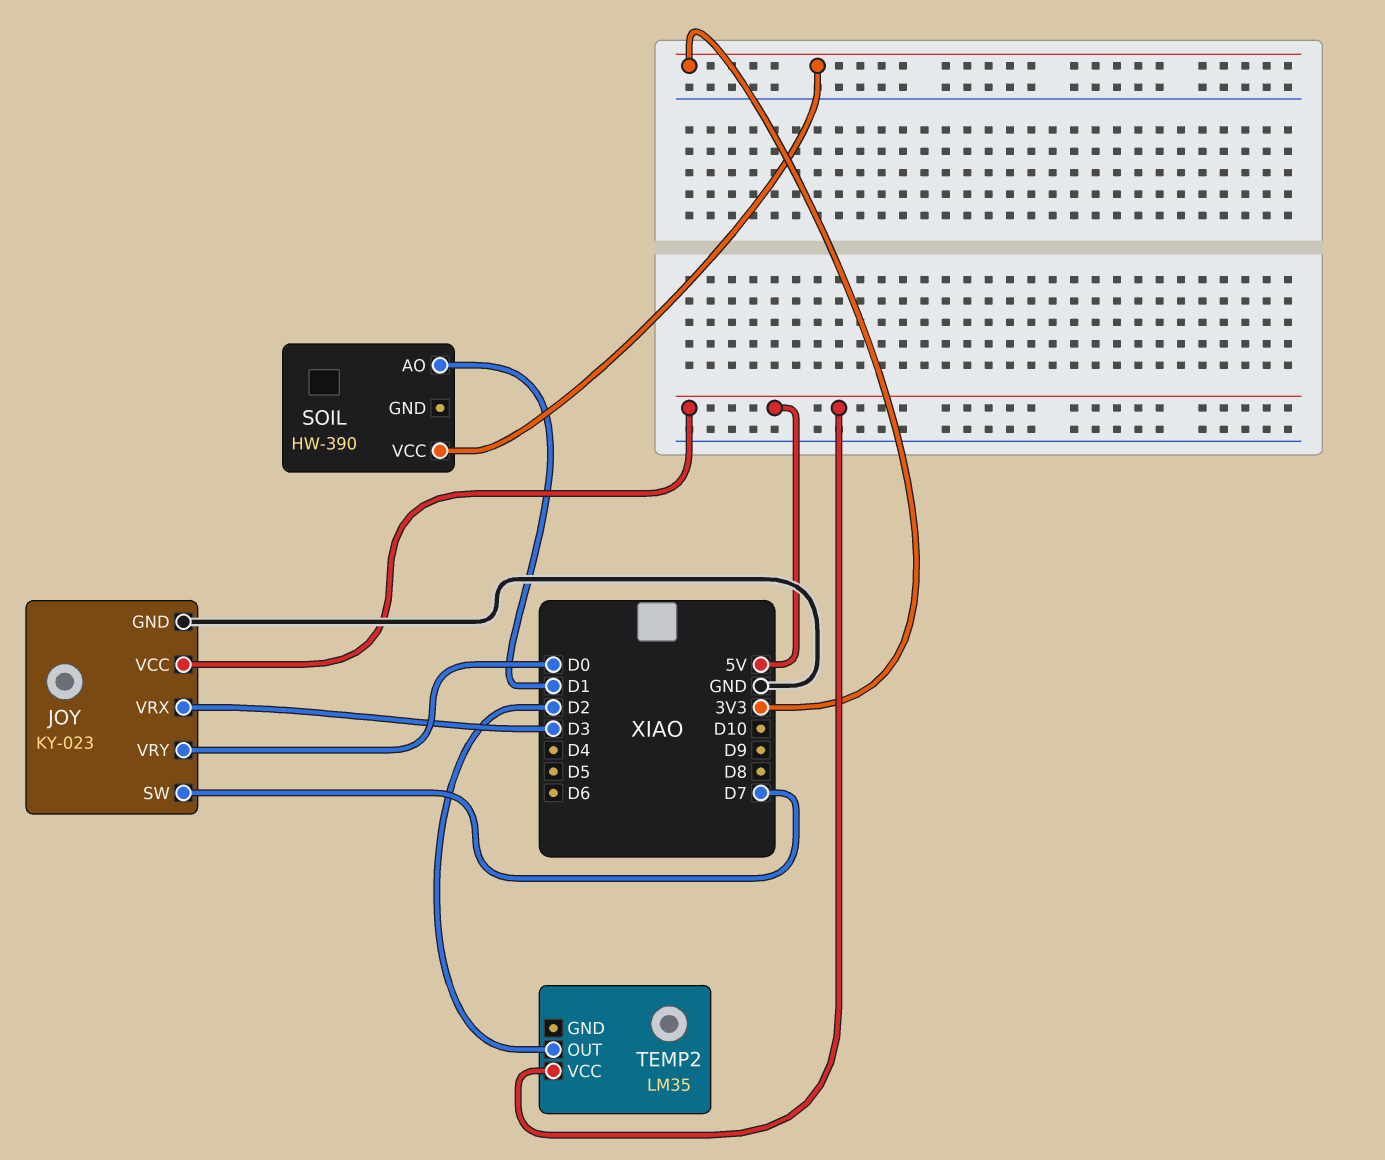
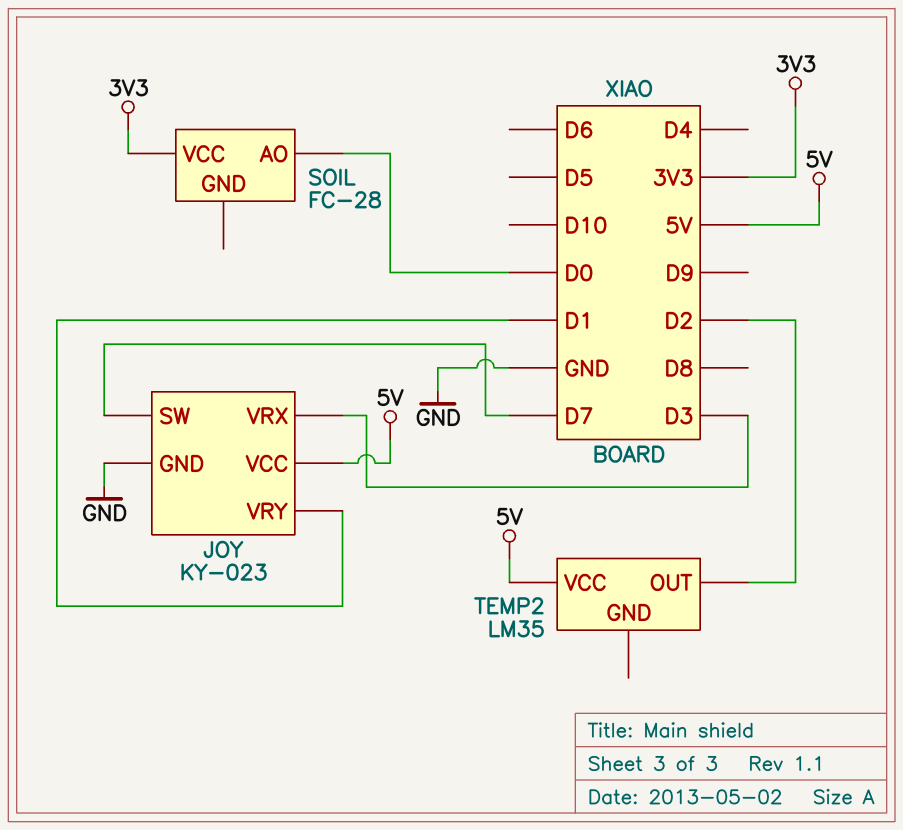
JOY pin VRY: D0 -> D1
SOIL: HW-390 -> FC-28
SOIL pin AO: D1 -> D0

